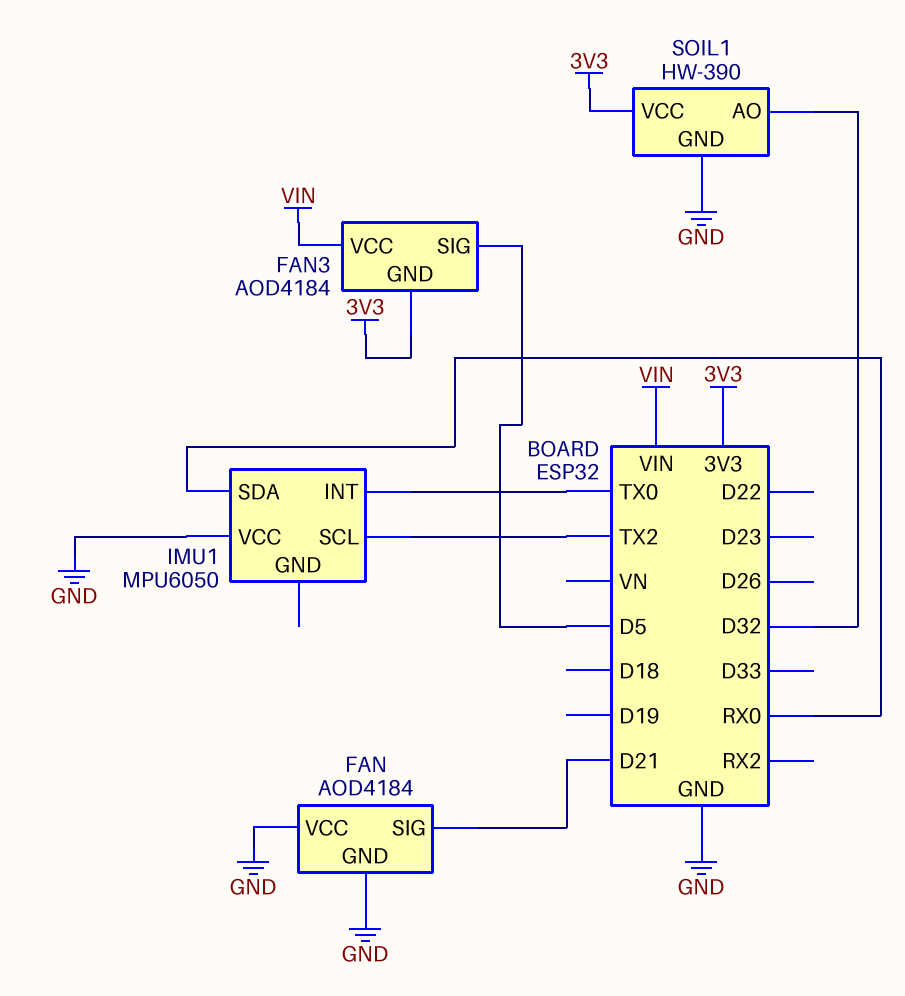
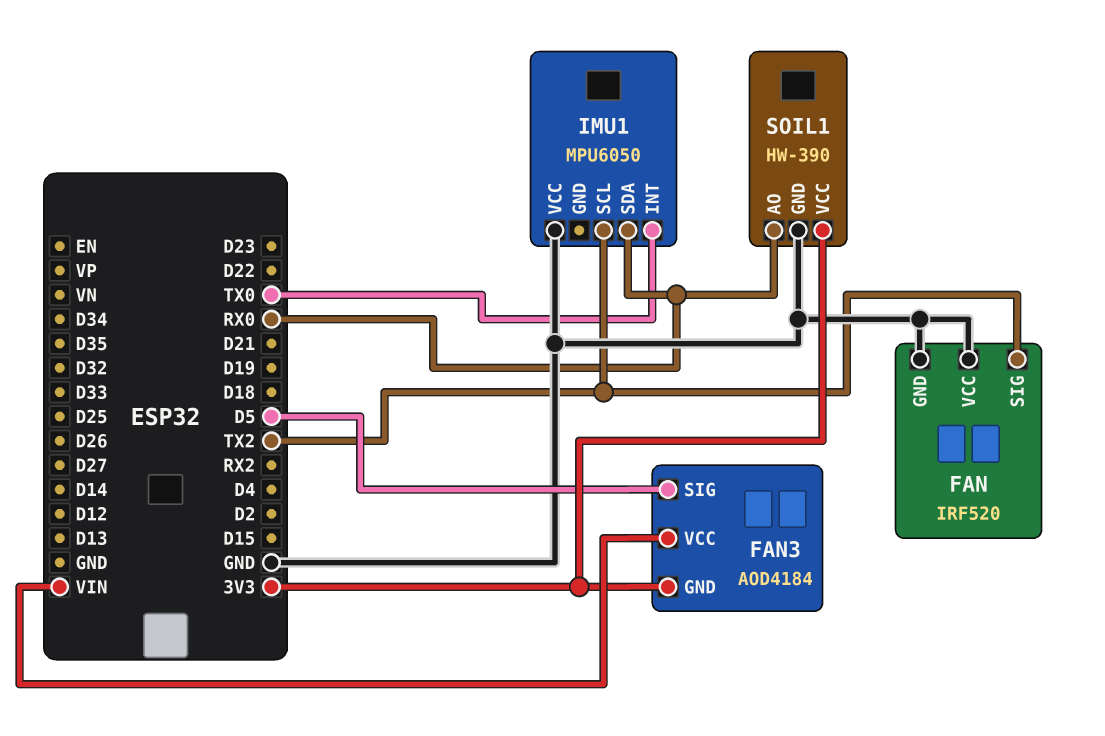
FAN: AOD4184 -> IRF520
FAN pin SIG: D21 -> TX2
SOIL1 pin AO: D32 -> RX0

